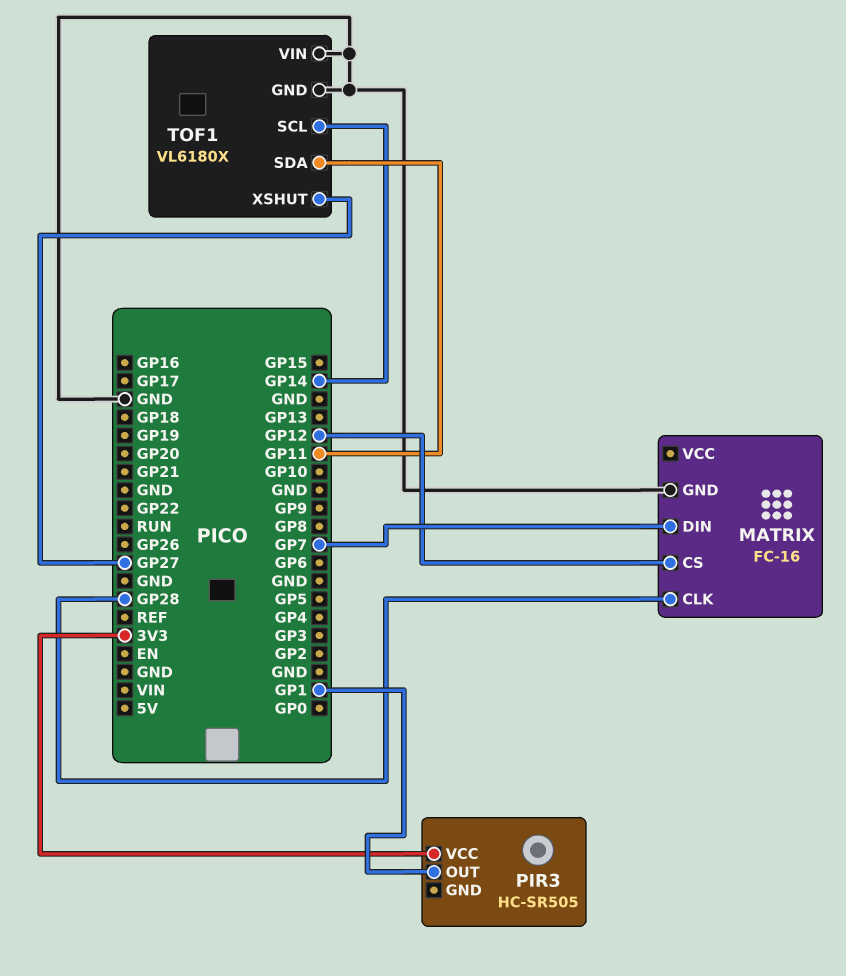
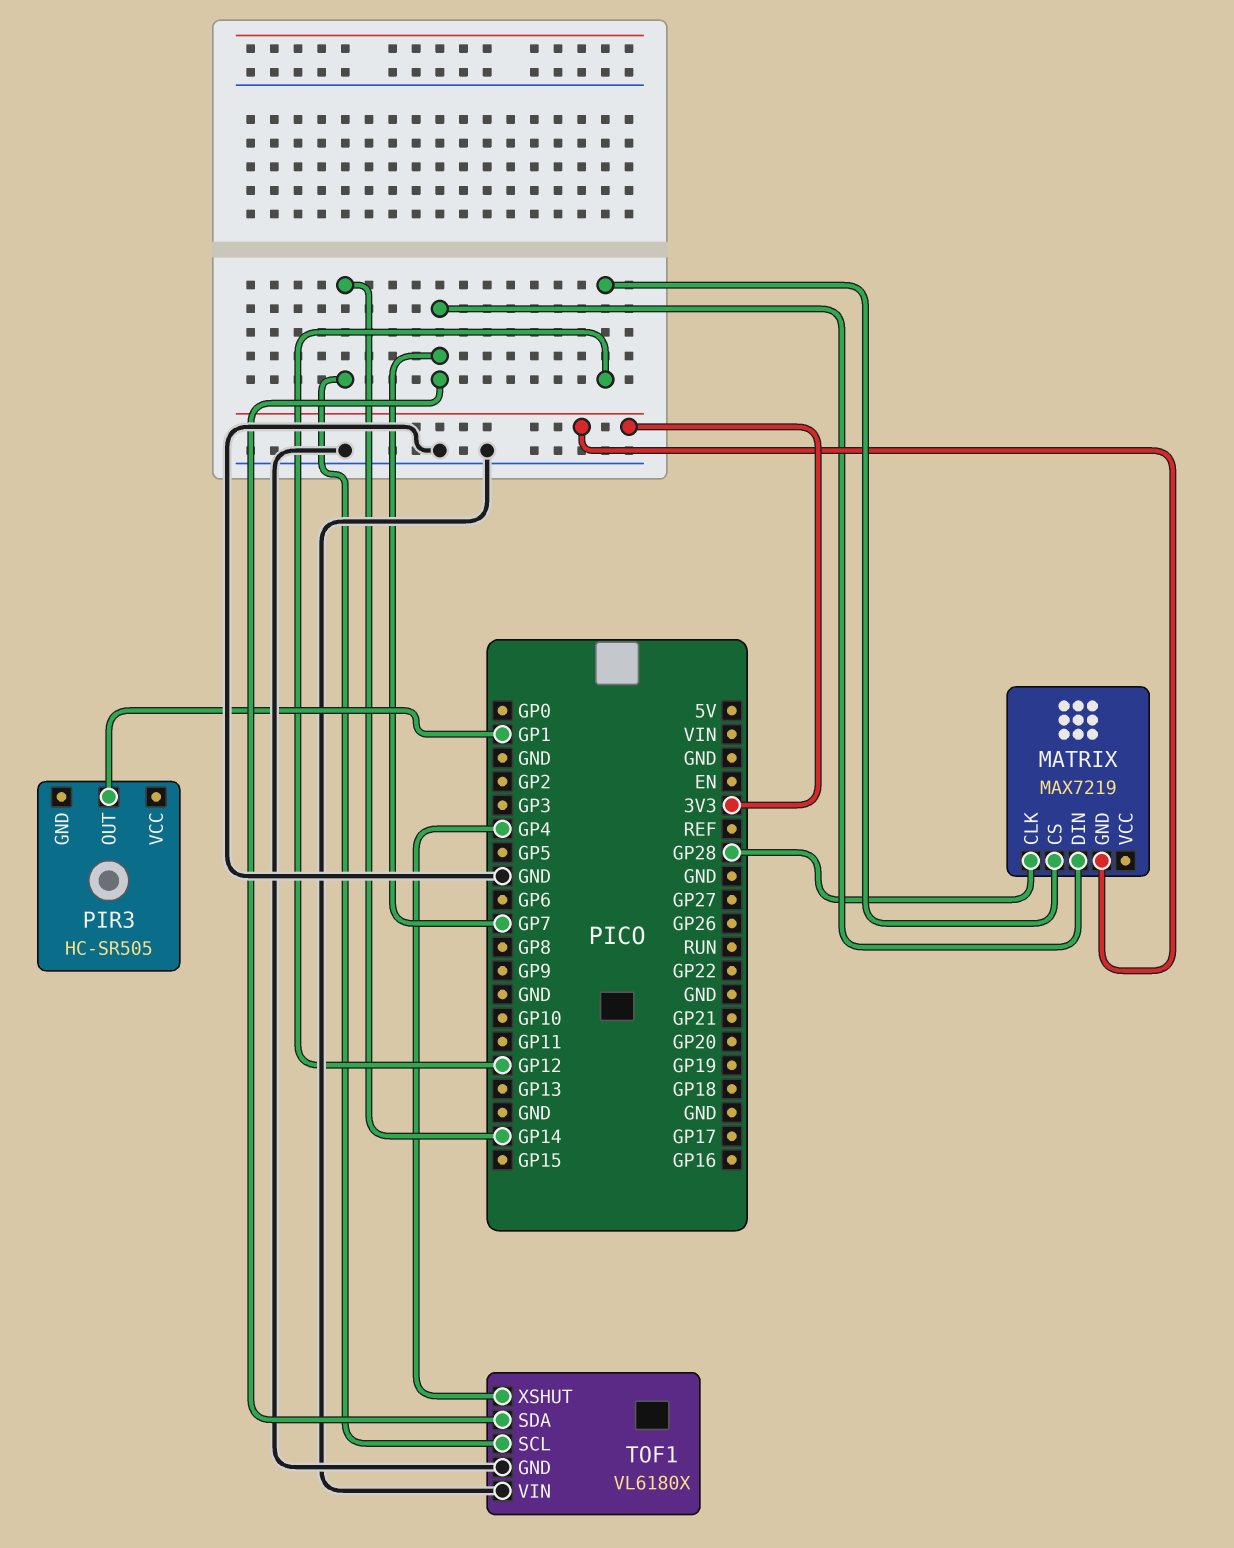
MATRIX: FC-16 -> MAX7219
MATRIX pin GND: GND -> 3V3
PIR3 pin VCC: 3V3 -> none
TOF1 pin SDA: GP11 -> GP7
TOF1 pin XSHUT: GP27 -> GP4

